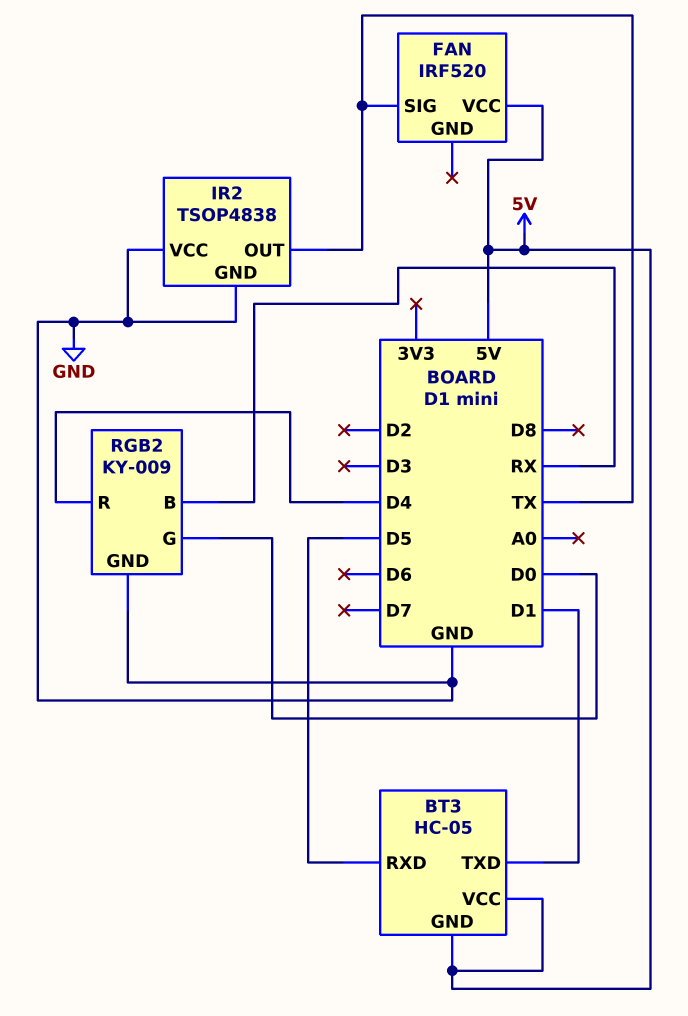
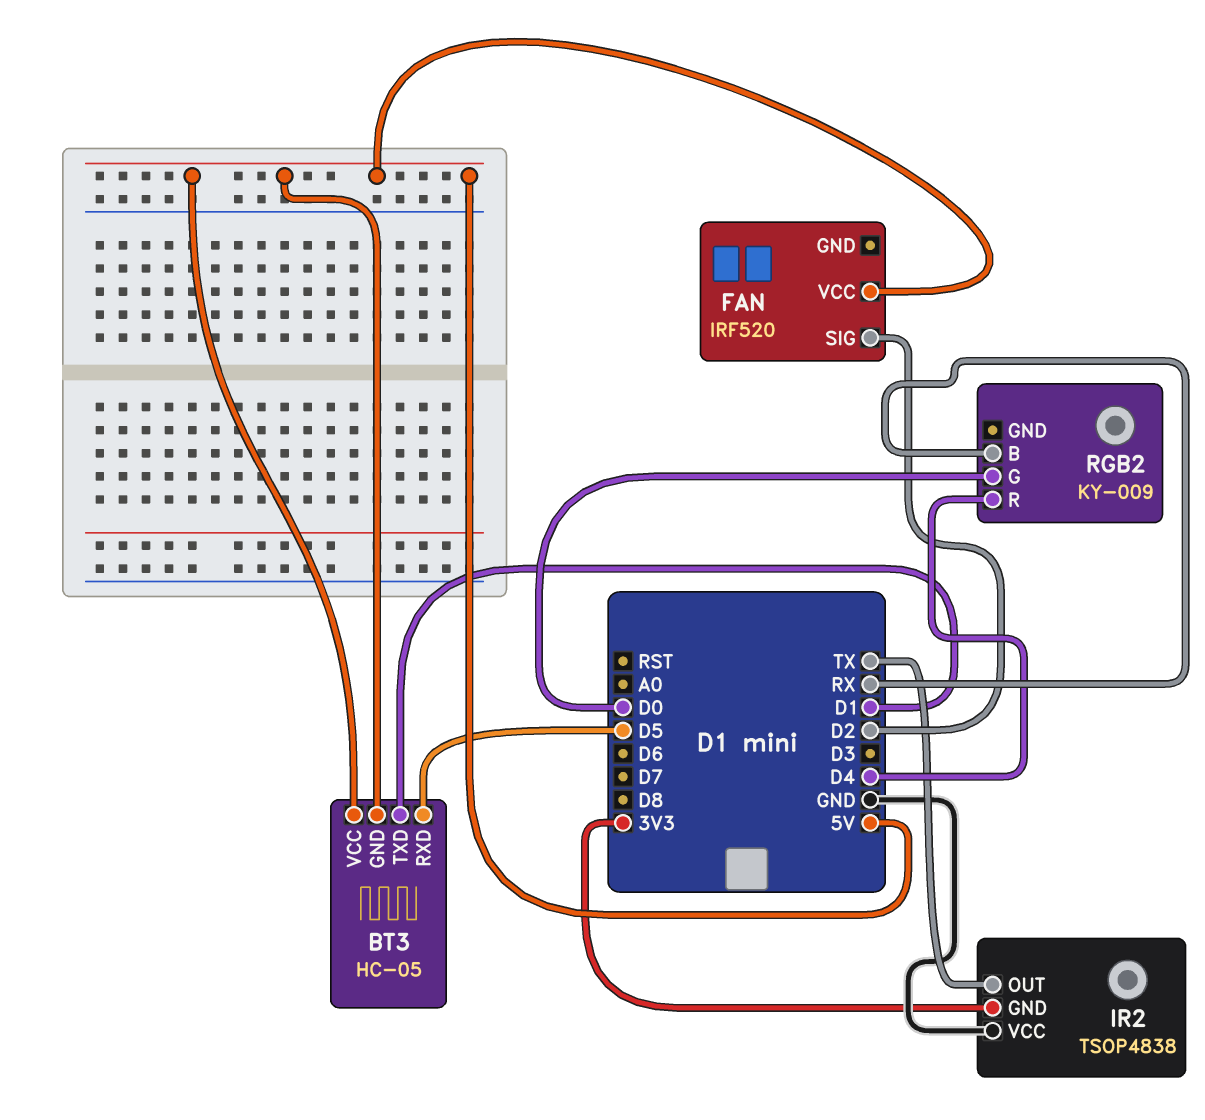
FAN pin SIG: TX -> D2
IR2 pin GND: GND -> 3V3
RGB2 pin GND: GND -> none

